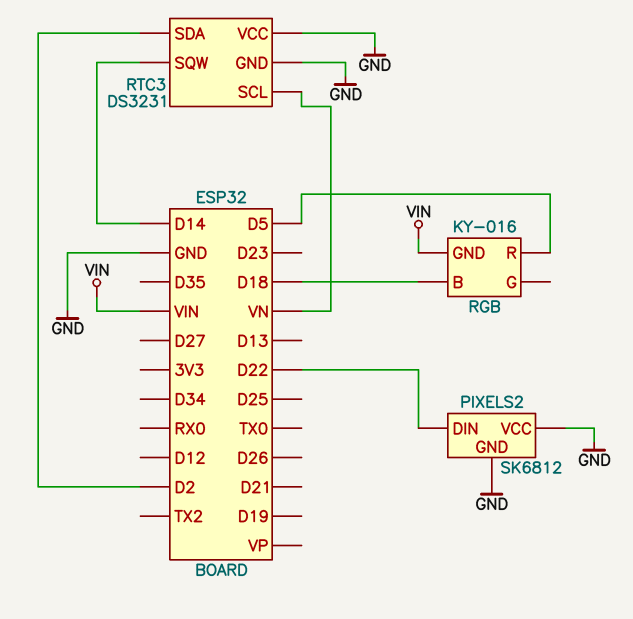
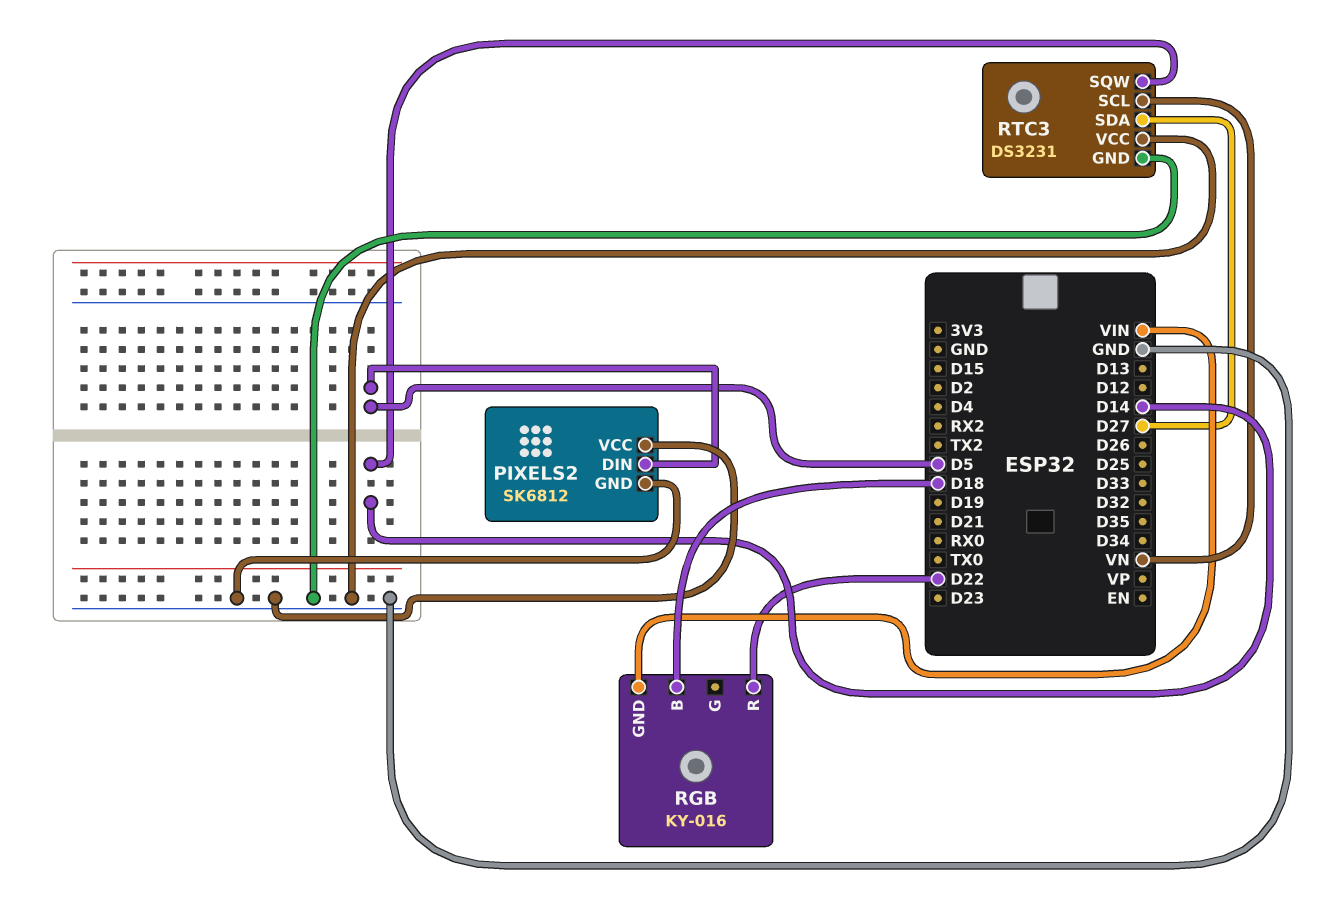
PIXELS2 pin DIN: D22 -> D5
RGB pin R: D5 -> D22
RTC3 pin SDA: D2 -> D27

